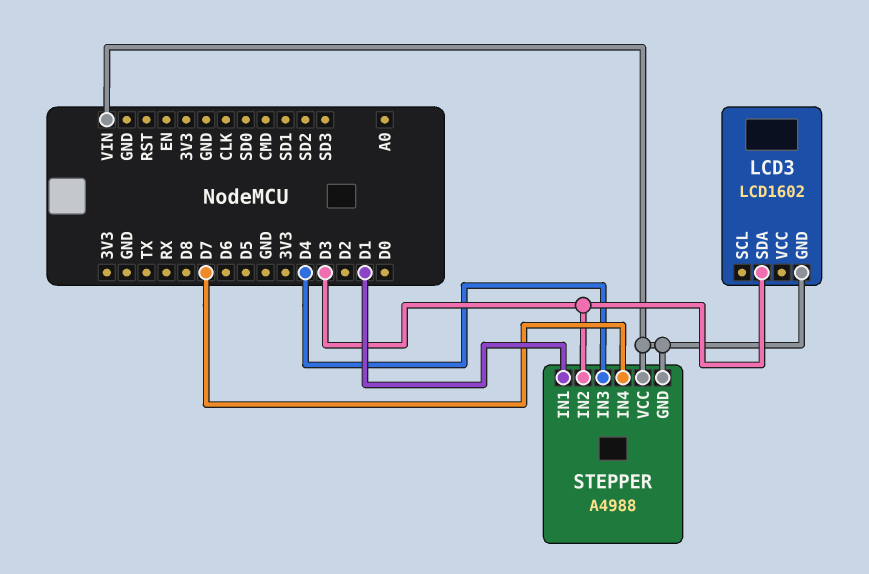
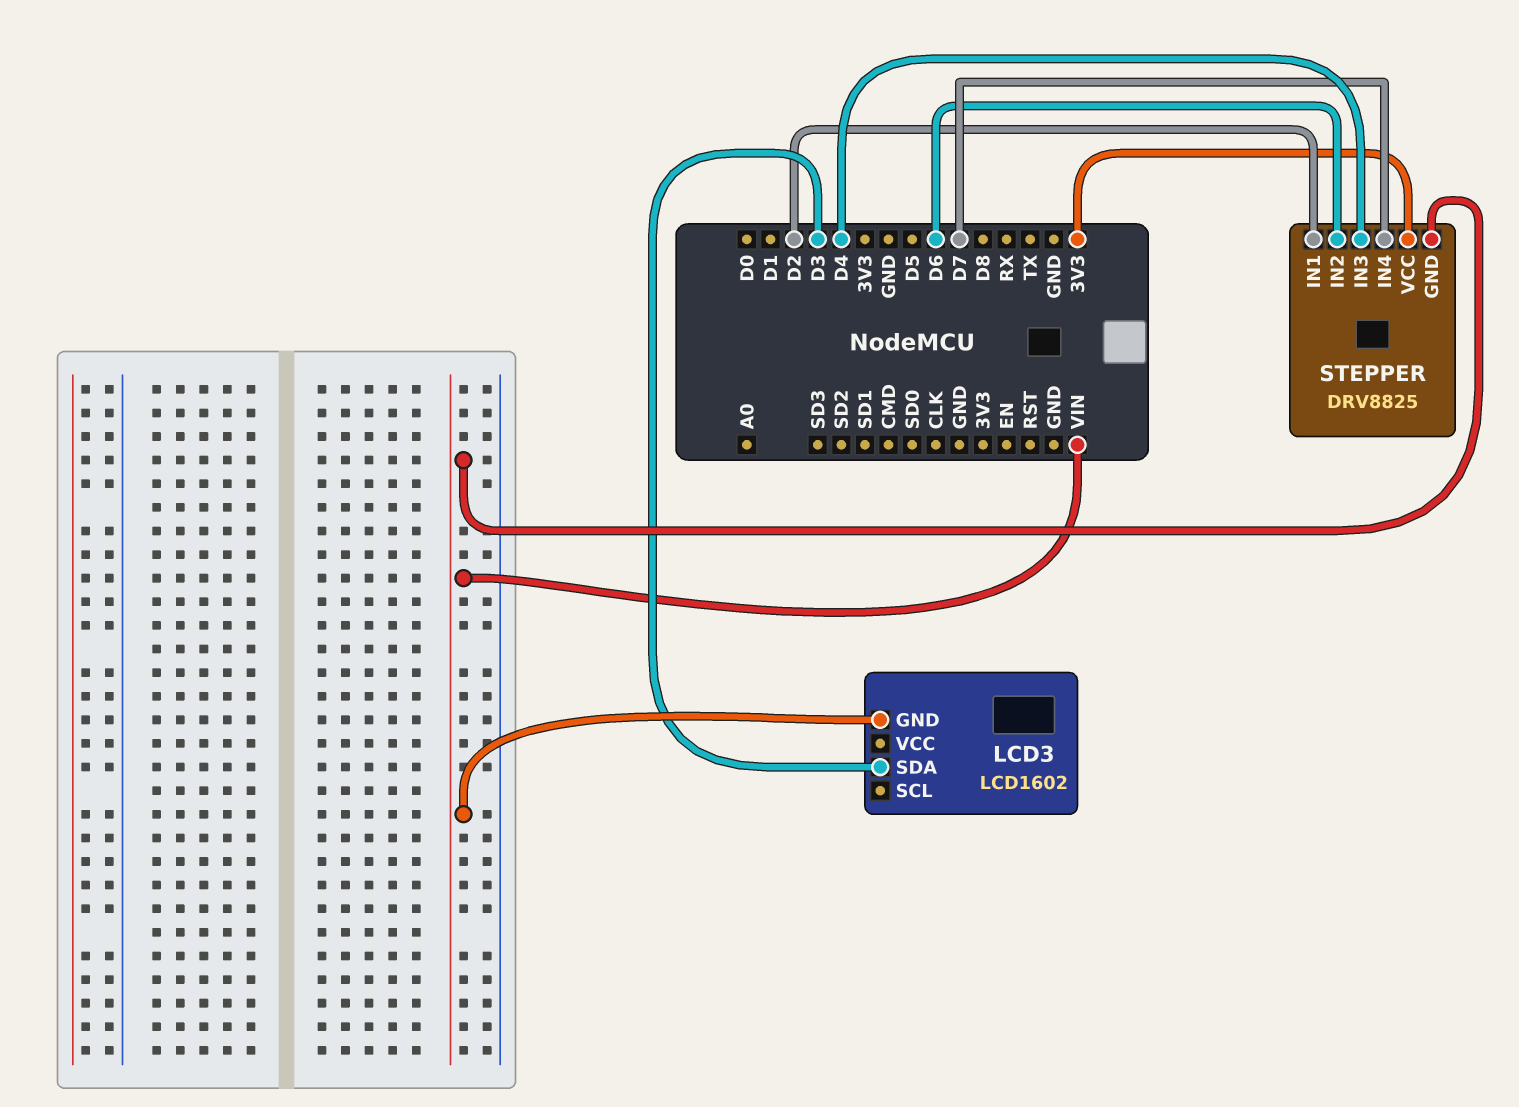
STEPPER: A4988 -> DRV8825
STEPPER pin IN1: D1 -> D2
STEPPER pin IN2: D3 -> D6
STEPPER pin VCC: VIN -> 3V3

